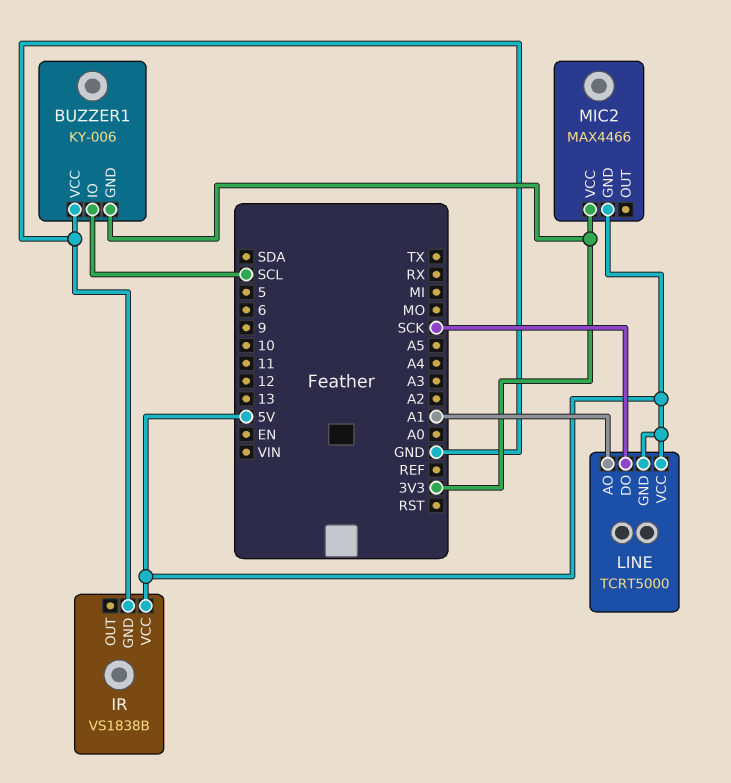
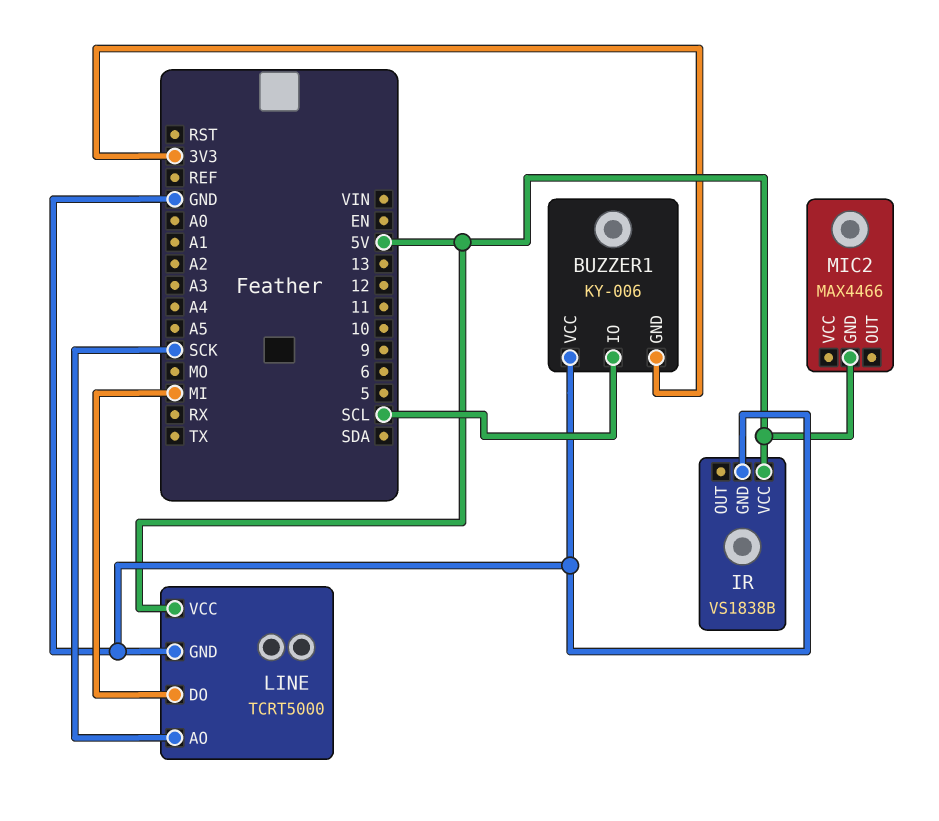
LINE pin AO: A1 -> SCK
LINE pin DO: SCK -> MI
LINE pin GND: 5V -> GND
MIC2 pin VCC: 3V3 -> none

